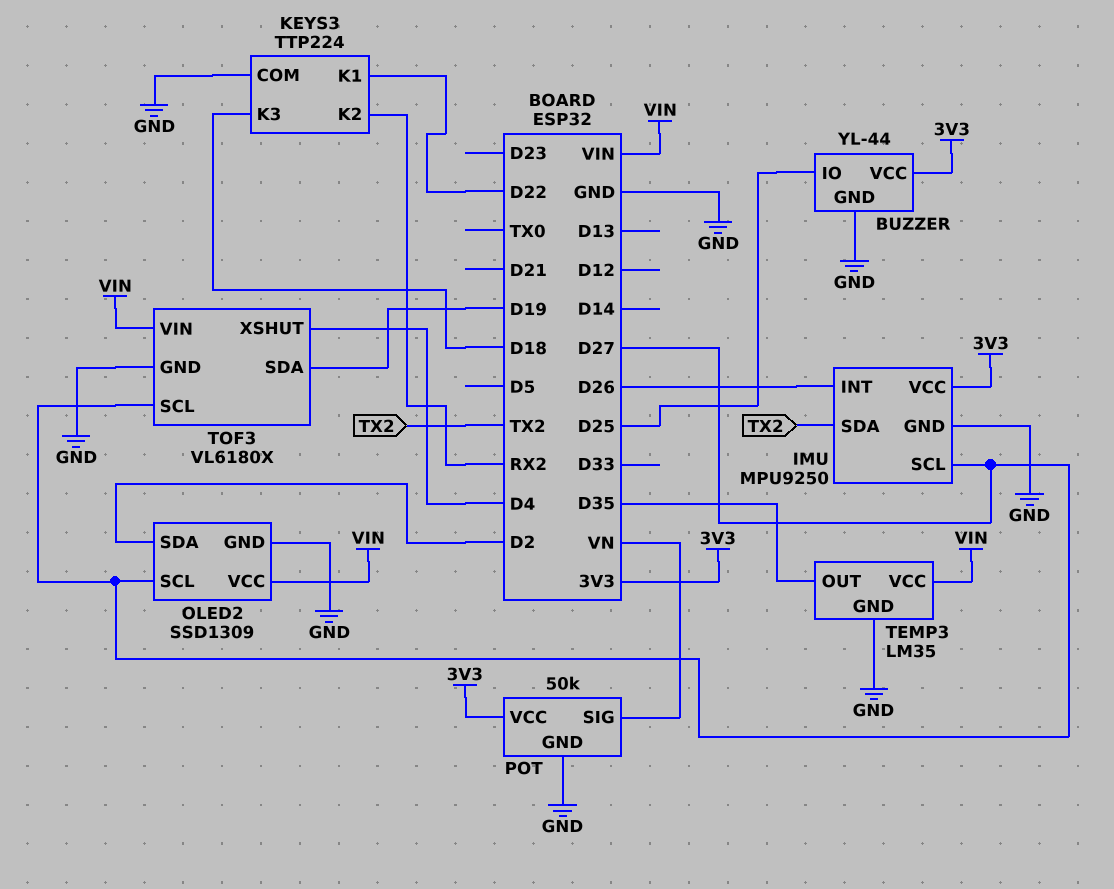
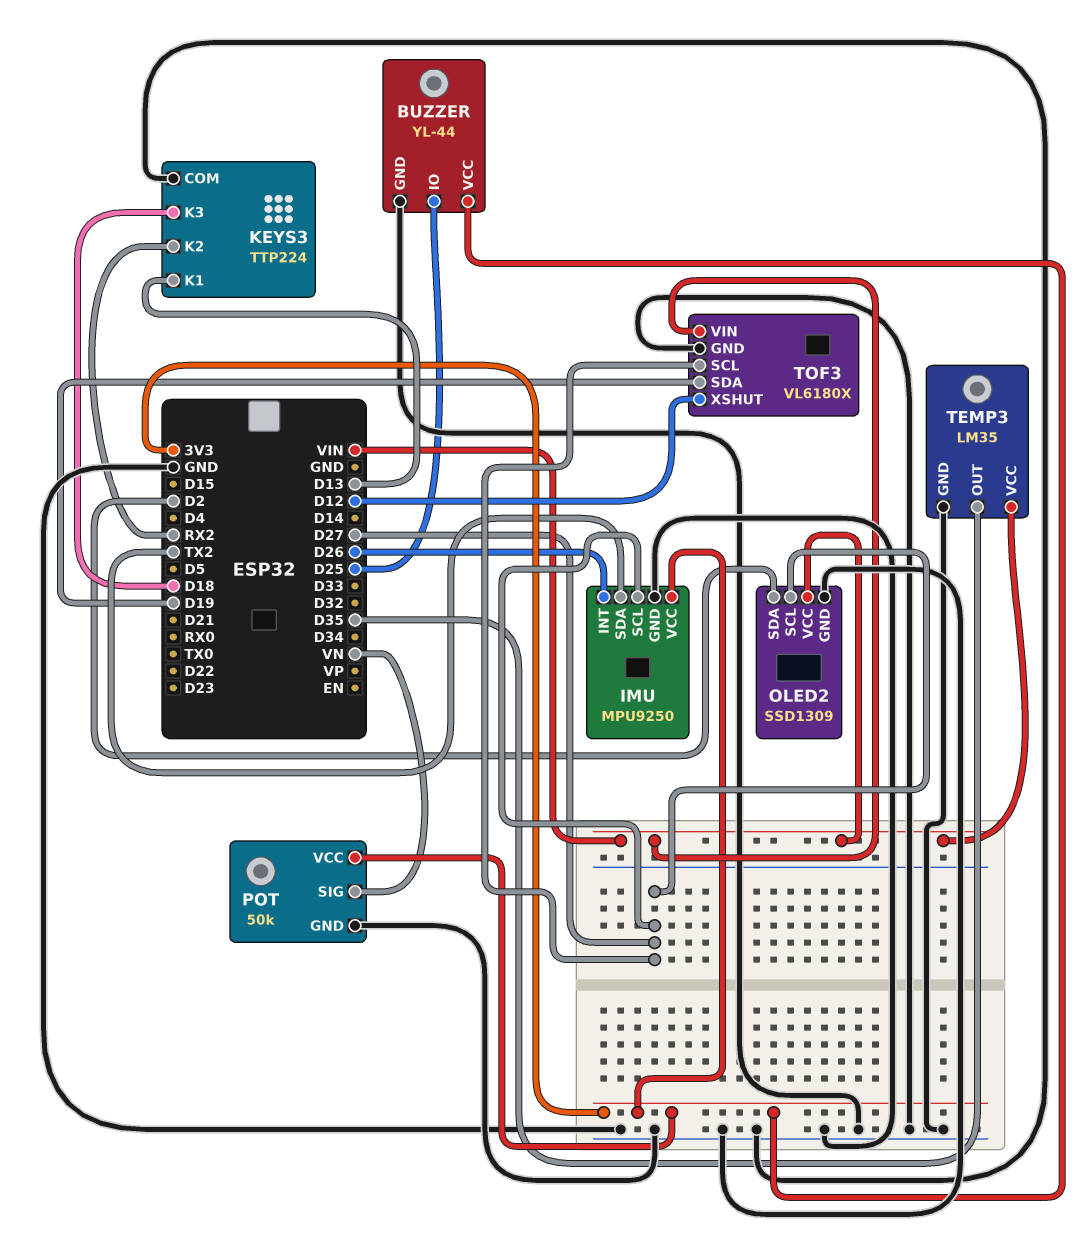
KEYS3 pin K1: D22 -> D13
TOF3 pin XSHUT: D4 -> D12

